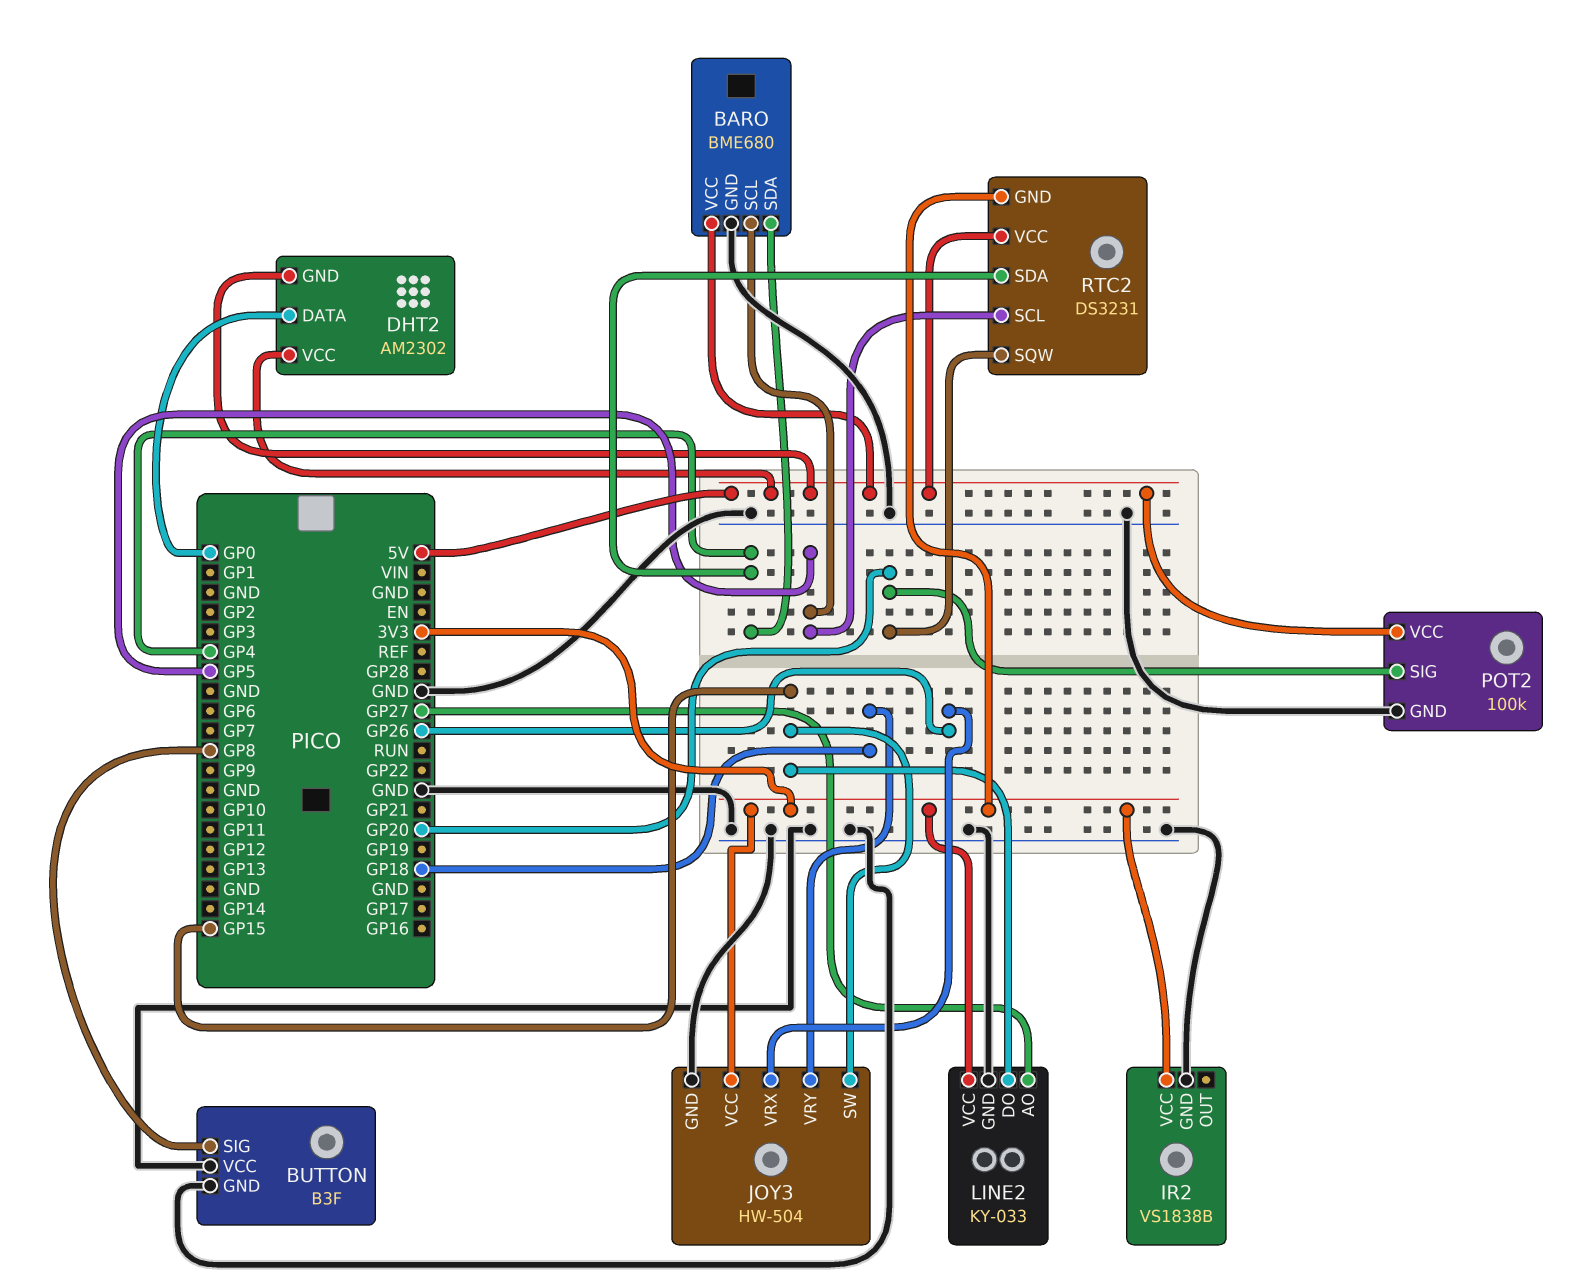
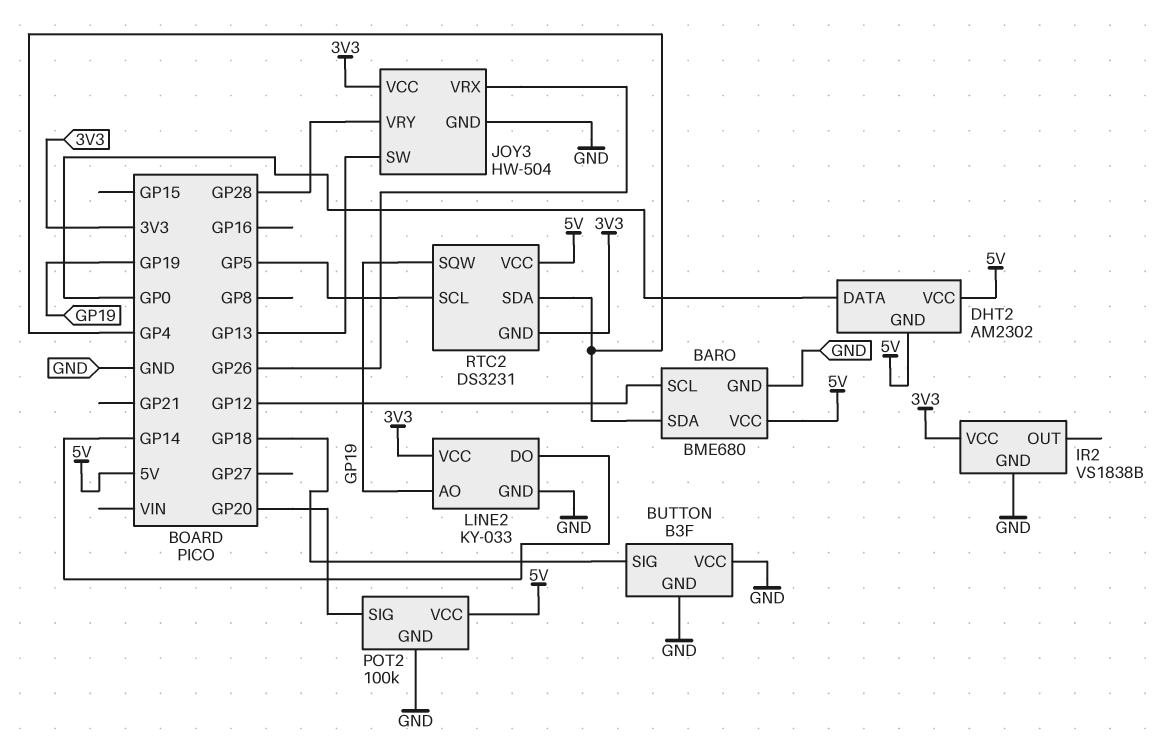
BARO pin SCL: GP5 -> GP12
BUTTON pin SIG: GP8 -> GP18
JOY3 pin SW: GP15 -> GP13
JOY3 pin VRY: GP18 -> GP28
LINE2 pin AO: GP27 -> GP19
LINE2 pin DO: GP15 -> GP14
RTC2 pin SQW: GP20 -> GP19

